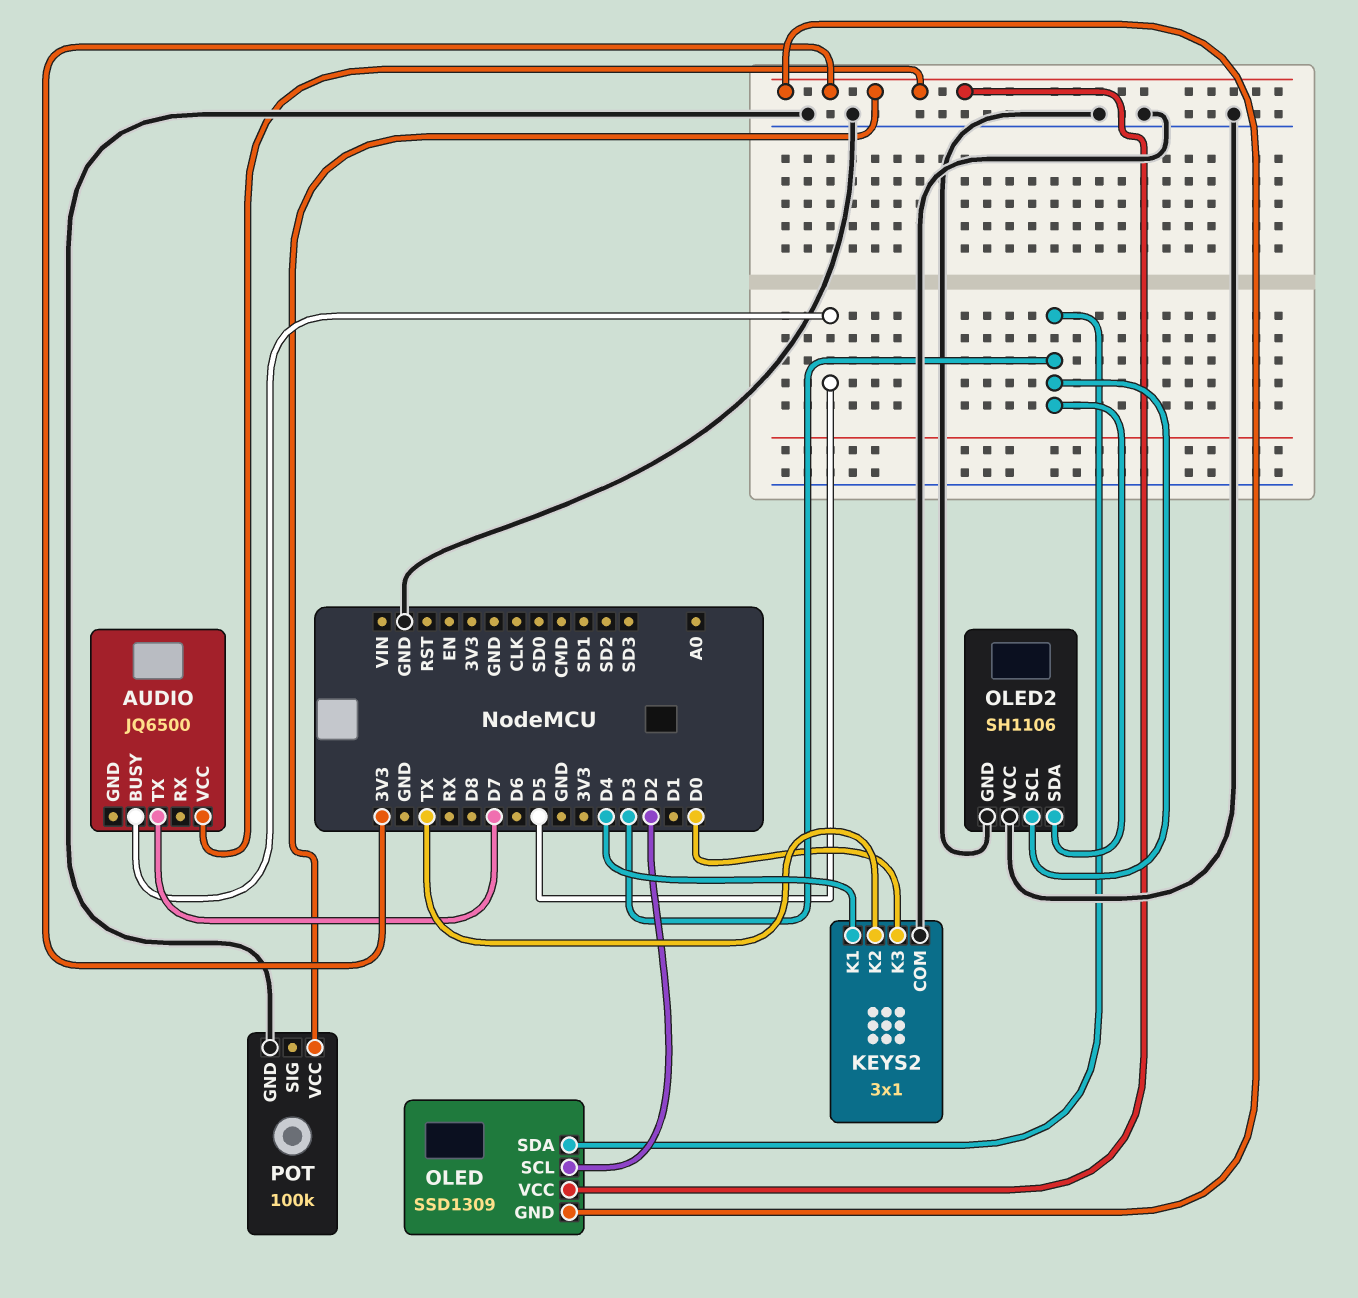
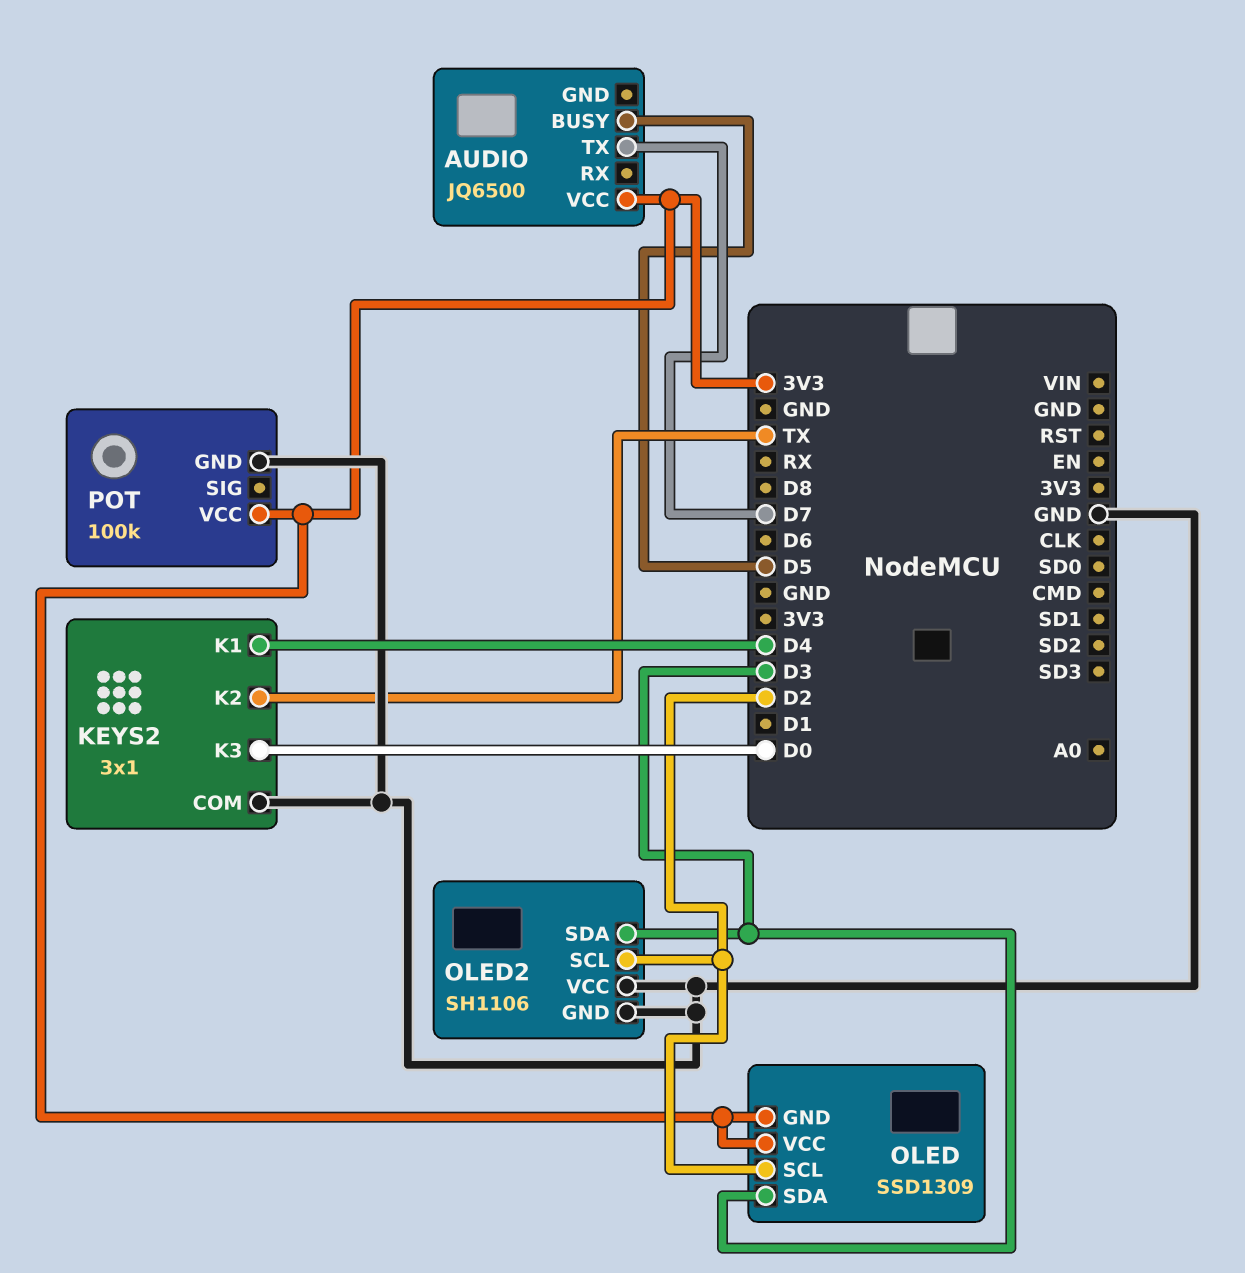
OLED2 pin SCL: D3 -> D2

